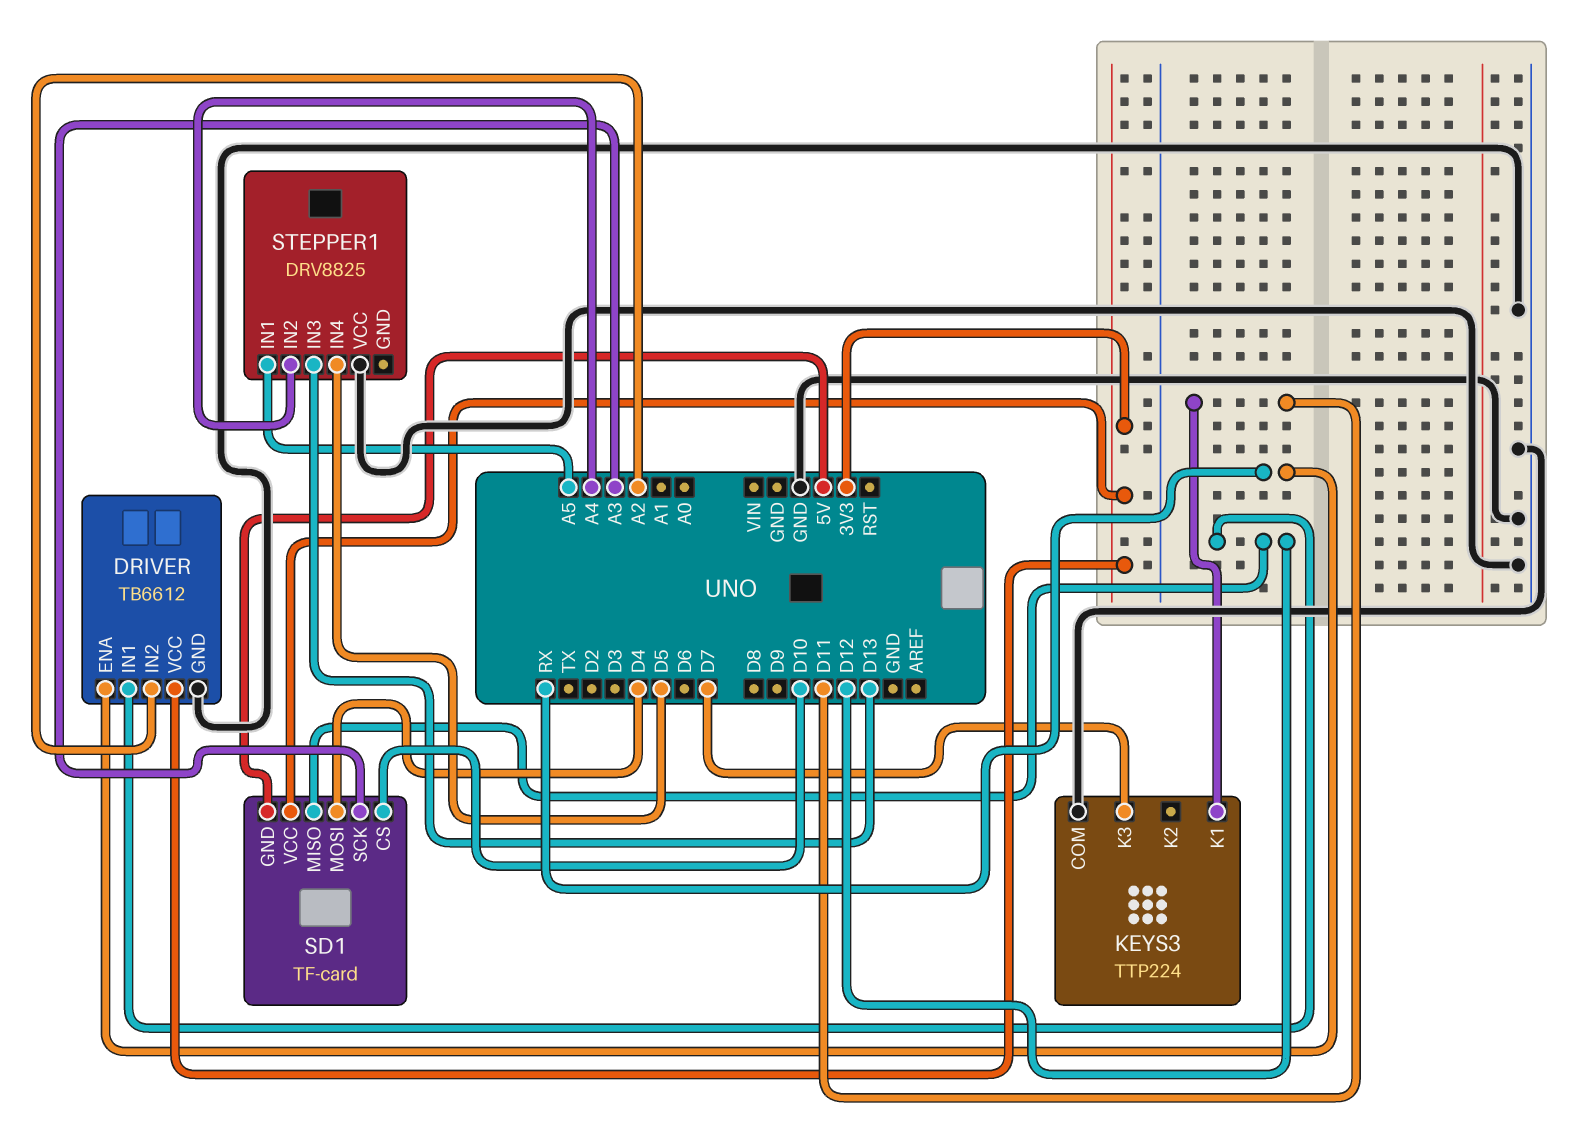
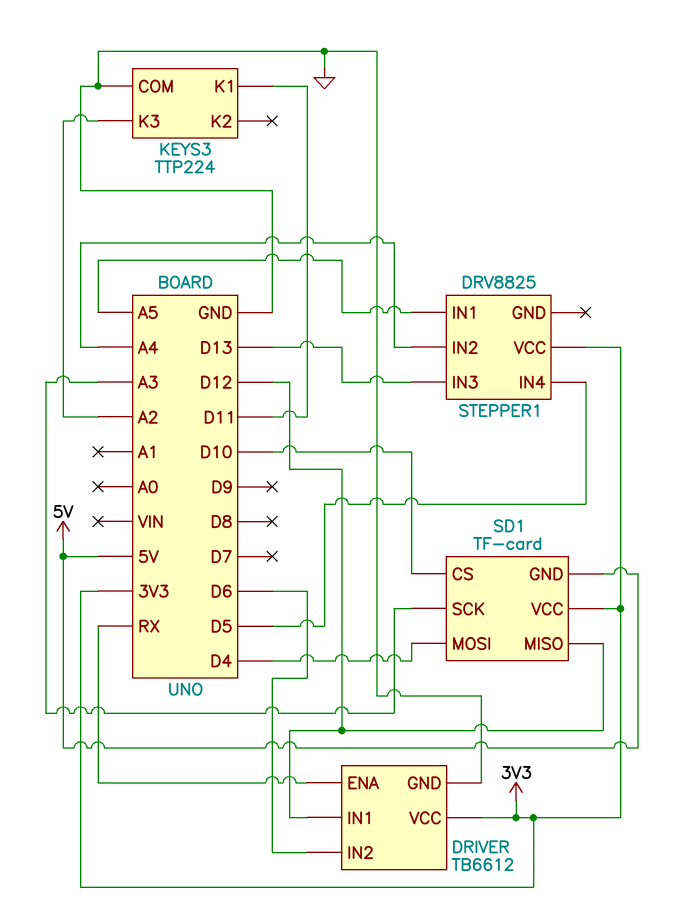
DRIVER pin IN2: A2 -> D6
KEYS3 pin K3: D7 -> A2
STEPPER1 pin VCC: GND -> 3V3

